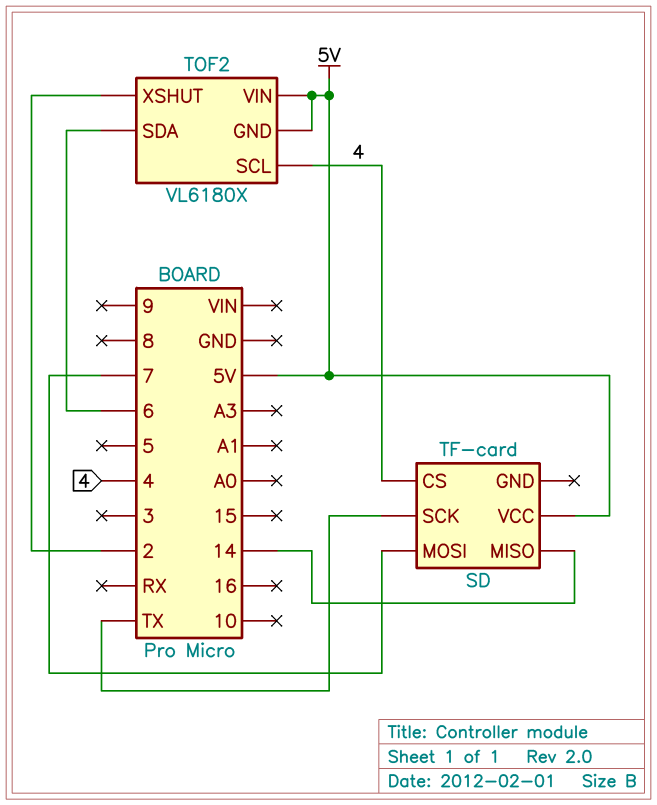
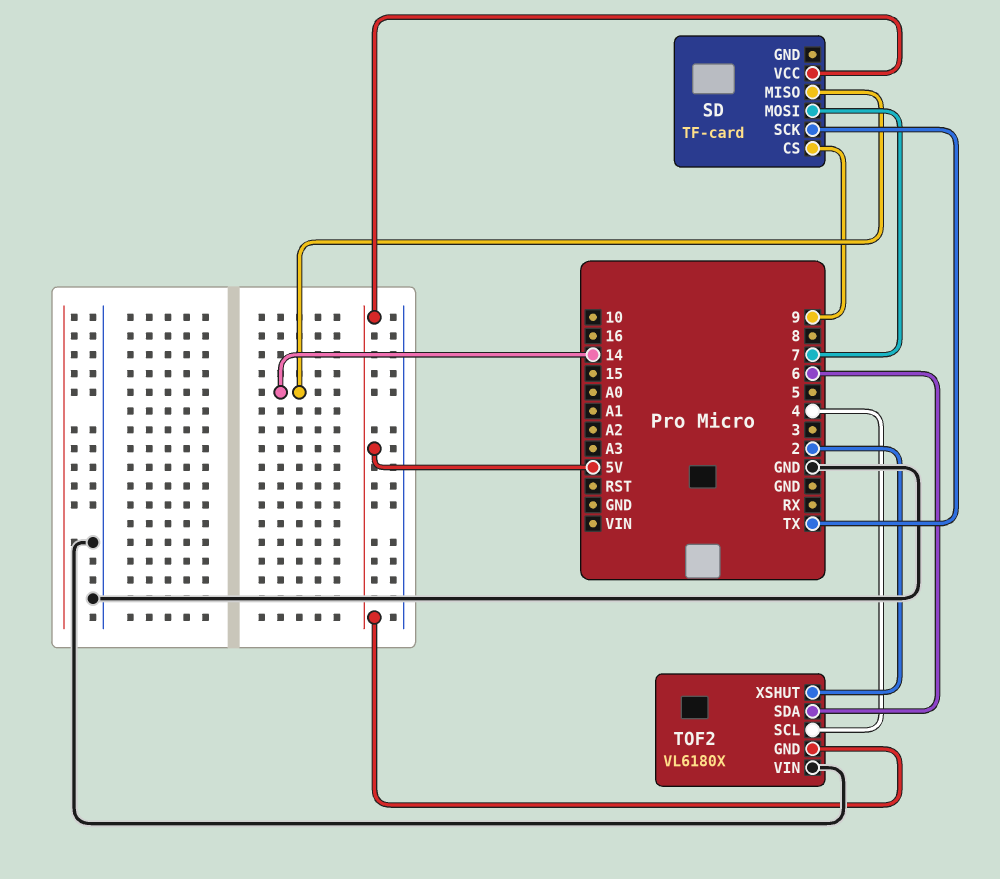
SD pin CS: 4 -> 9
TOF2 pin VIN: 5V -> GND

